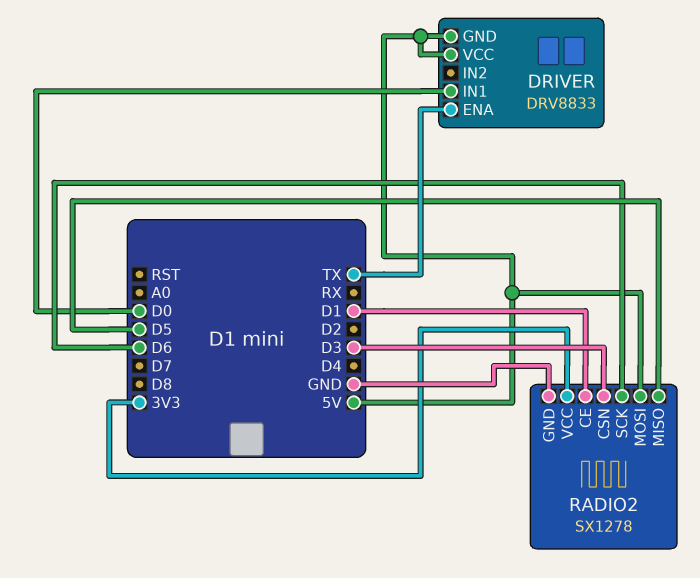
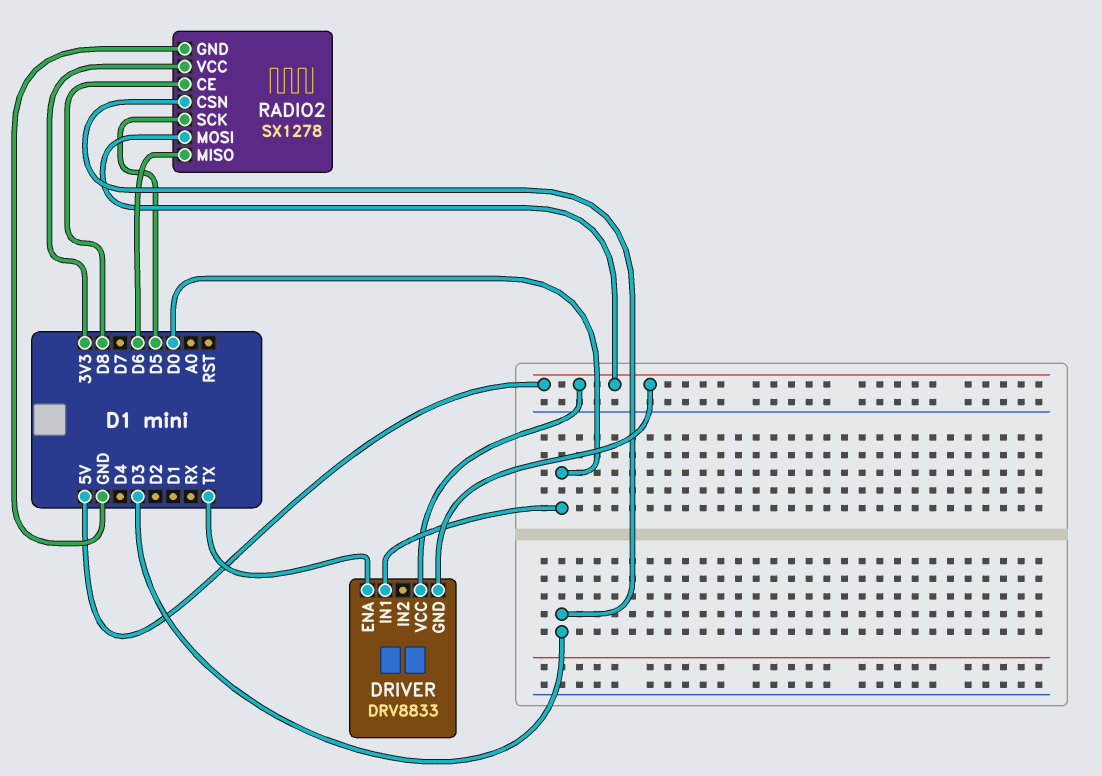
RADIO2 pin CE: D1 -> D8
RADIO2 pin MISO: D5 -> D6
RADIO2 pin SCK: D6 -> D5

